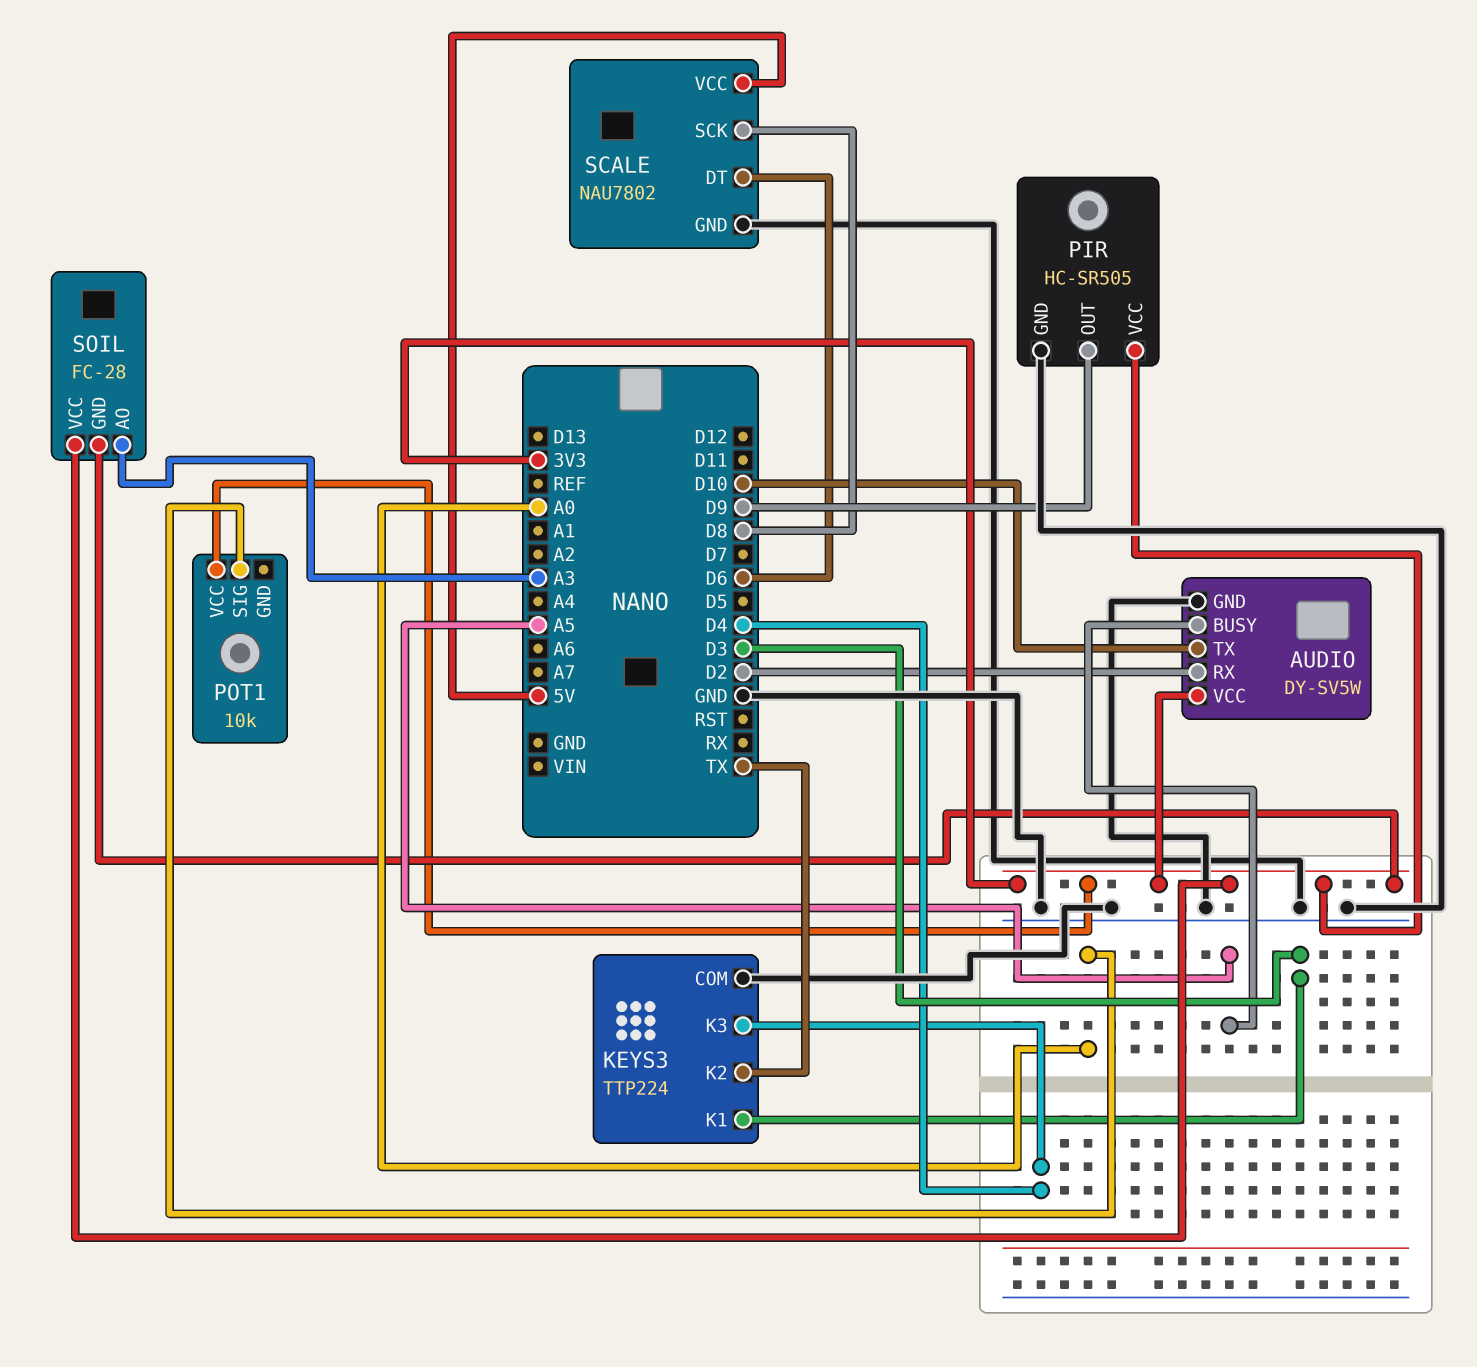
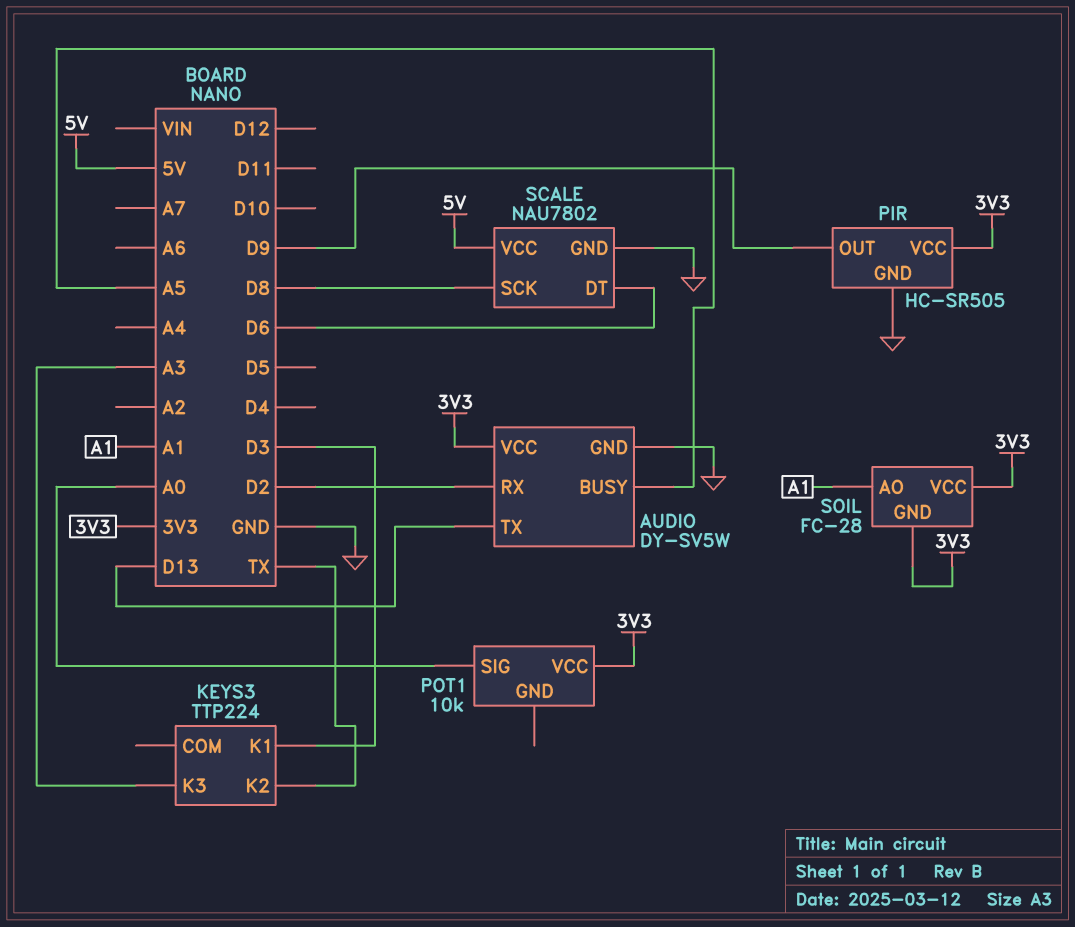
AUDIO pin TX: D10 -> D13
KEYS3 pin COM: GND -> none
KEYS3 pin K3: D4 -> A3
SOIL pin AO: A3 -> A1

